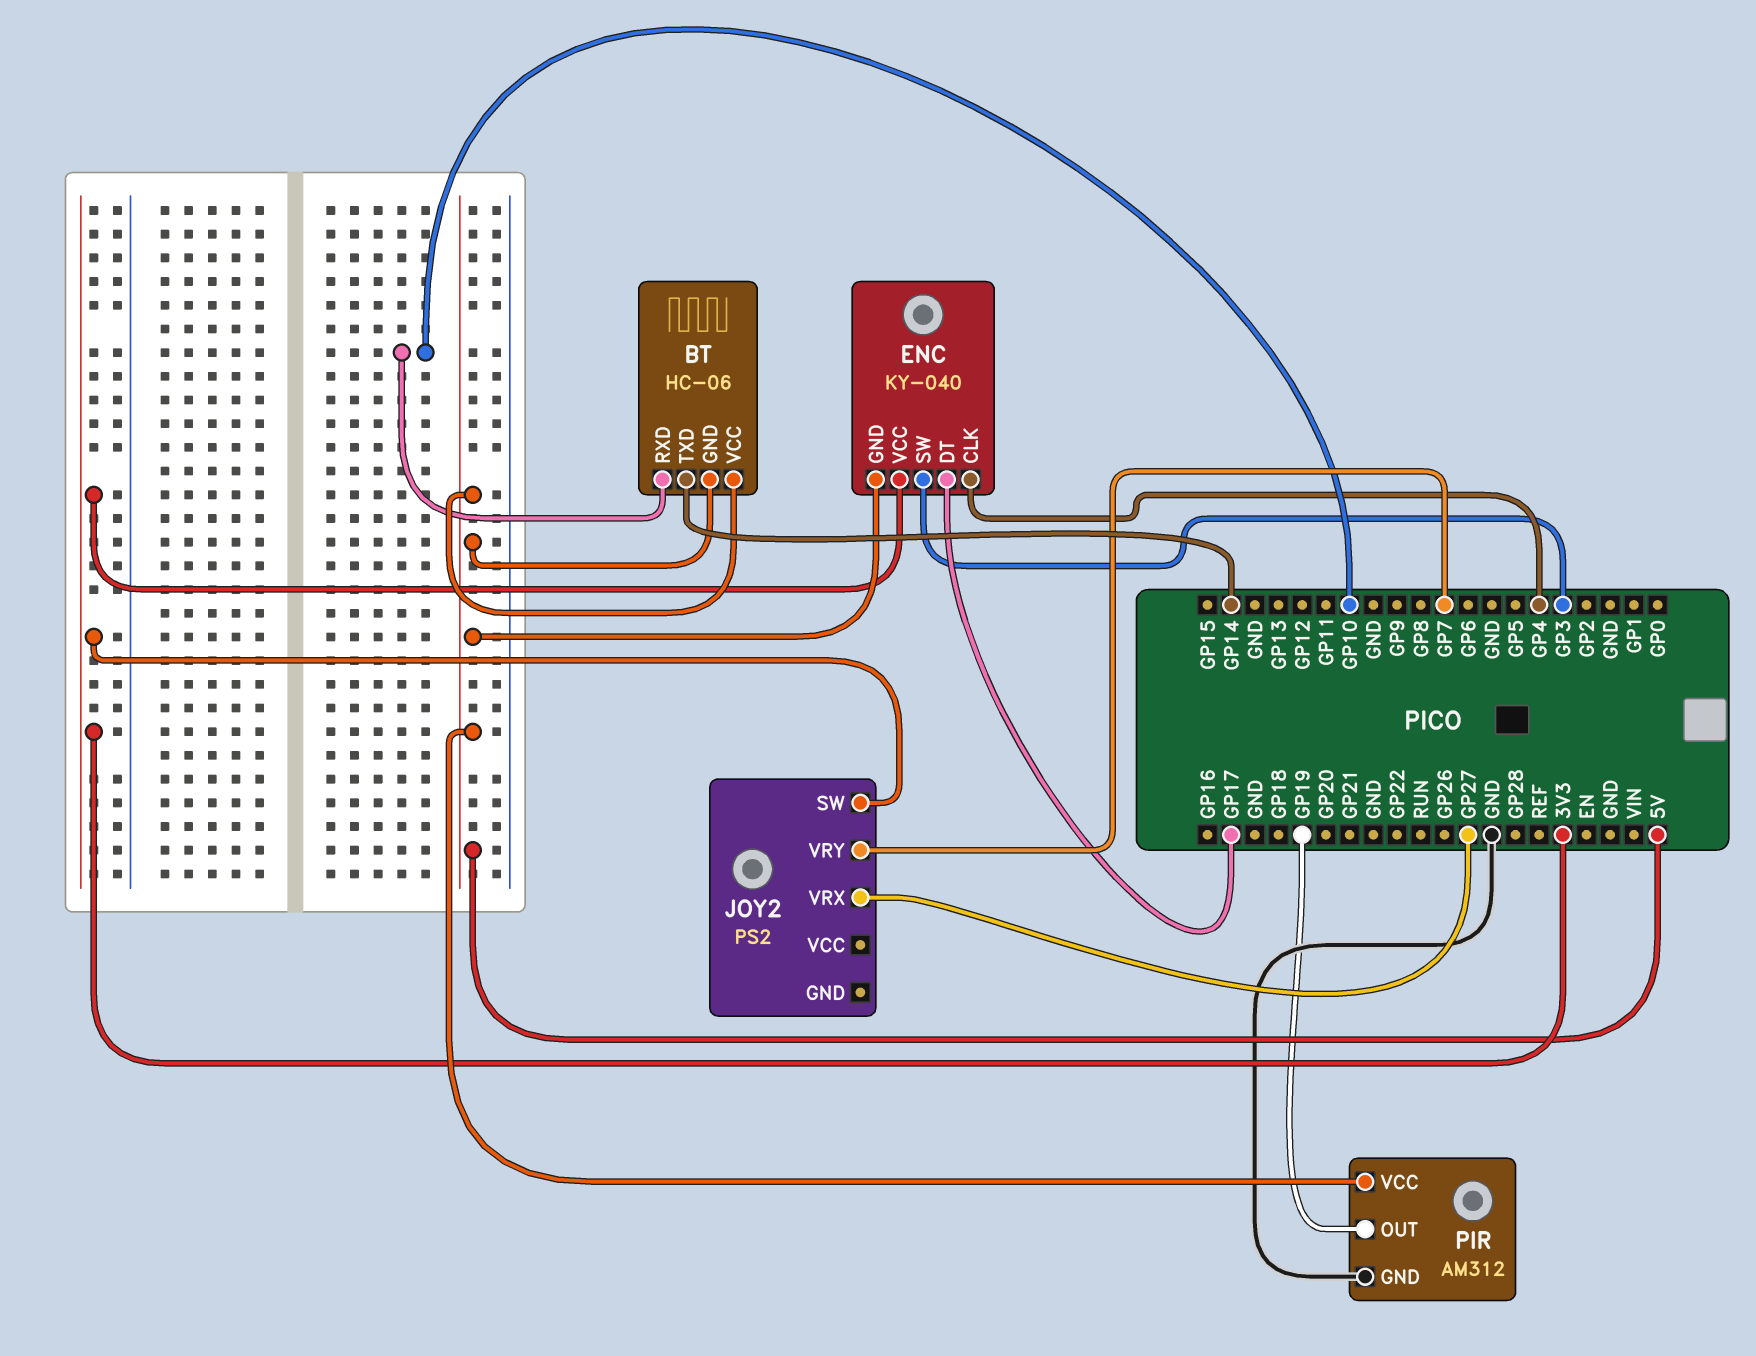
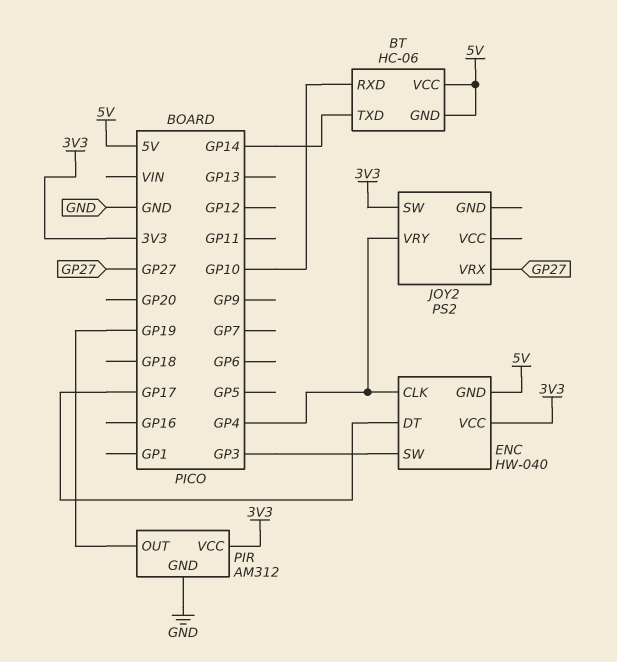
ENC: KY-040 -> HW-040
JOY2 pin VRY: GP7 -> GP4
PIR pin VCC: 5V -> 3V3

